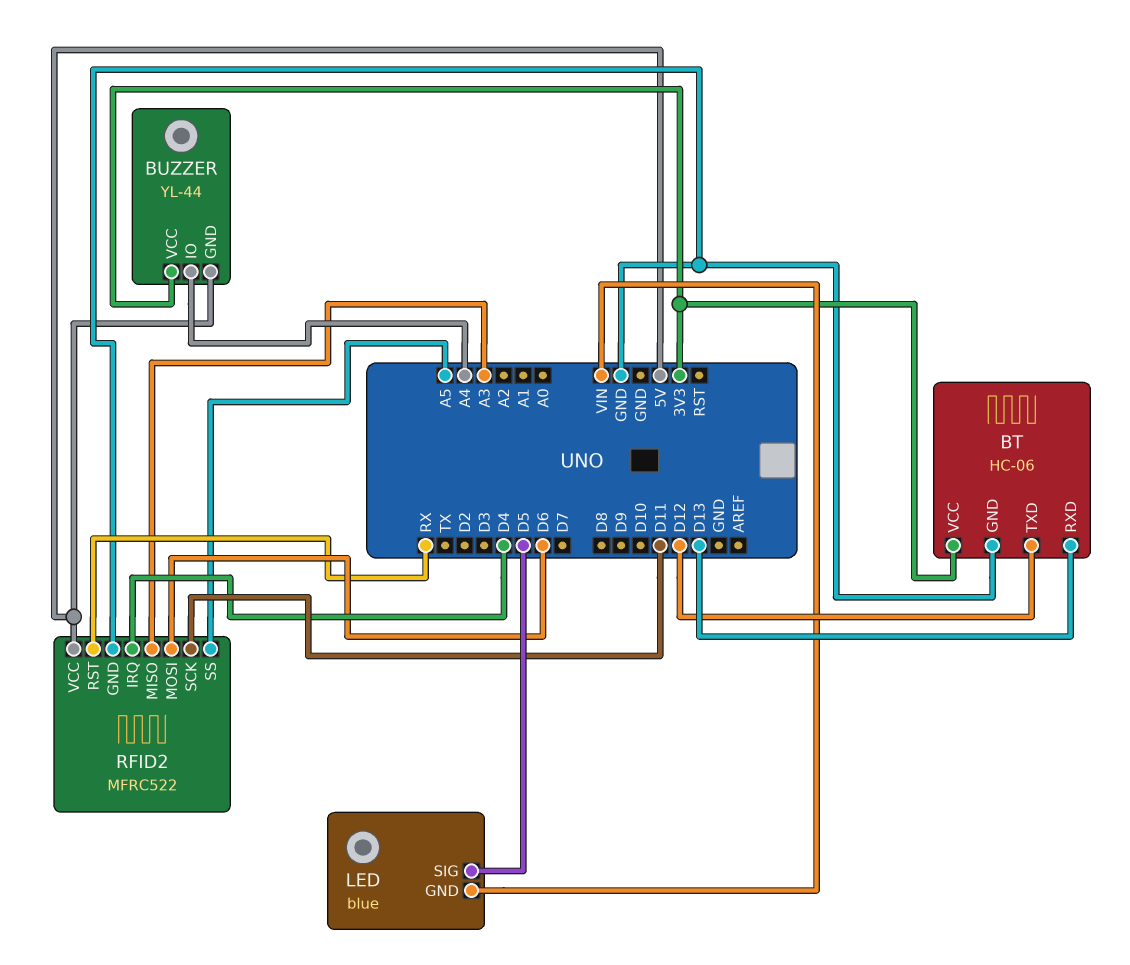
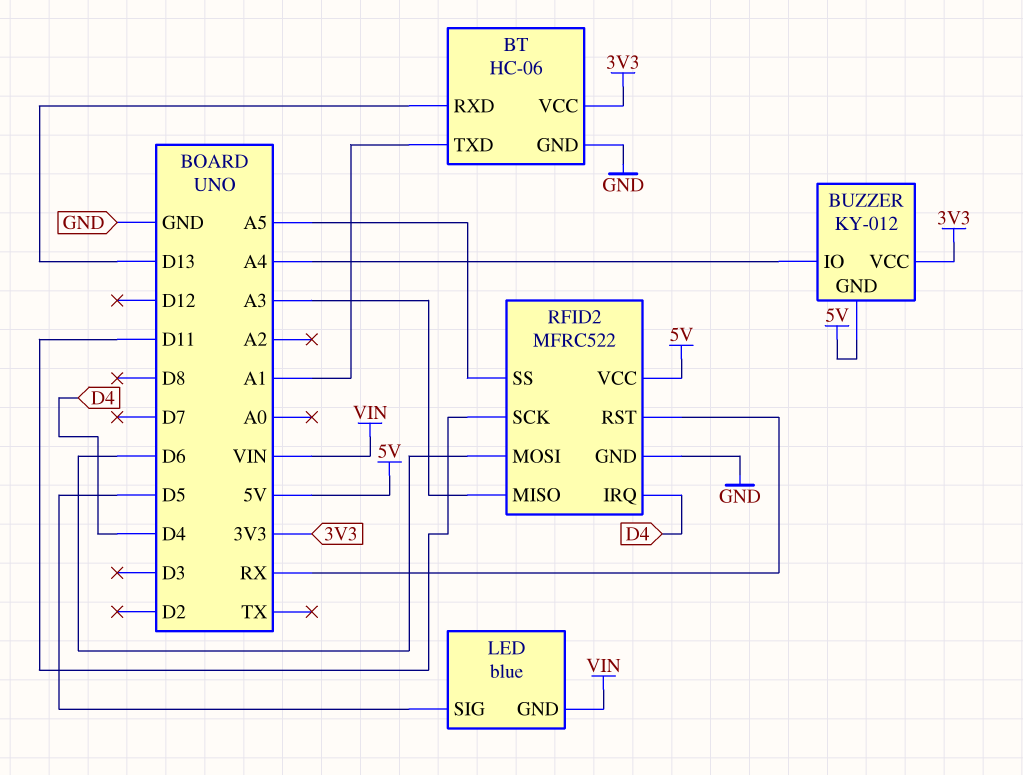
BT pin TXD: D12 -> A1
BUZZER: YL-44 -> KY-012

